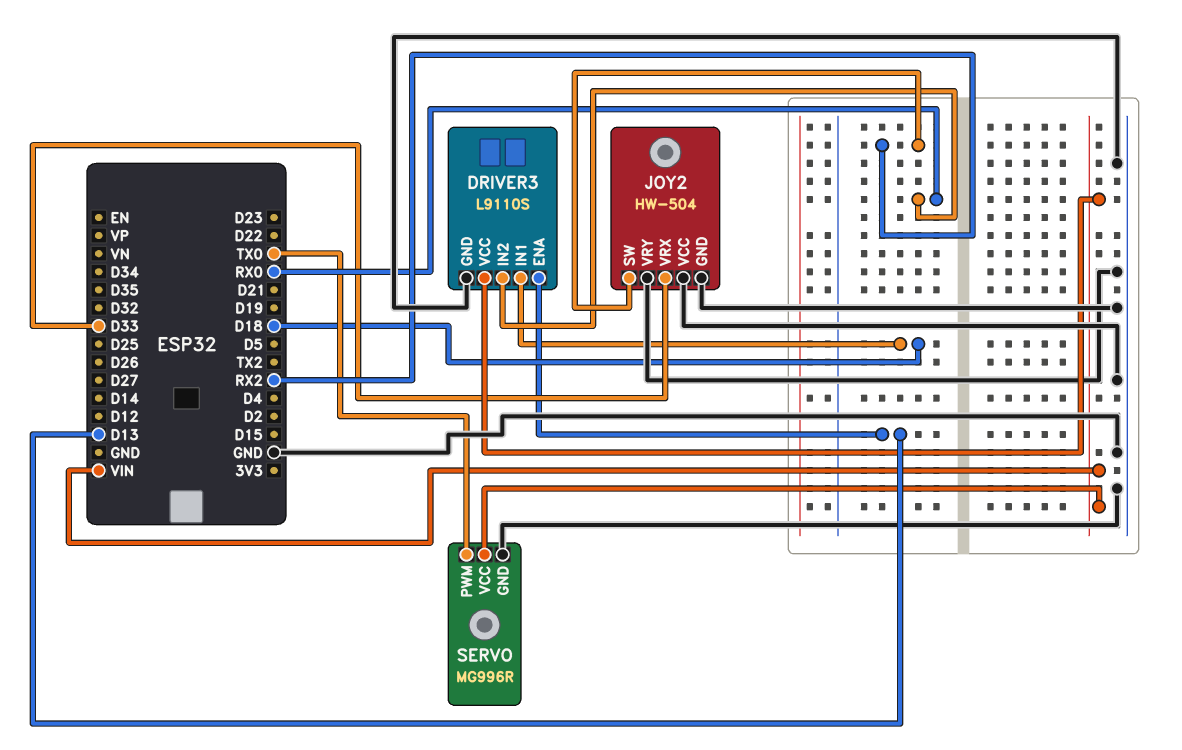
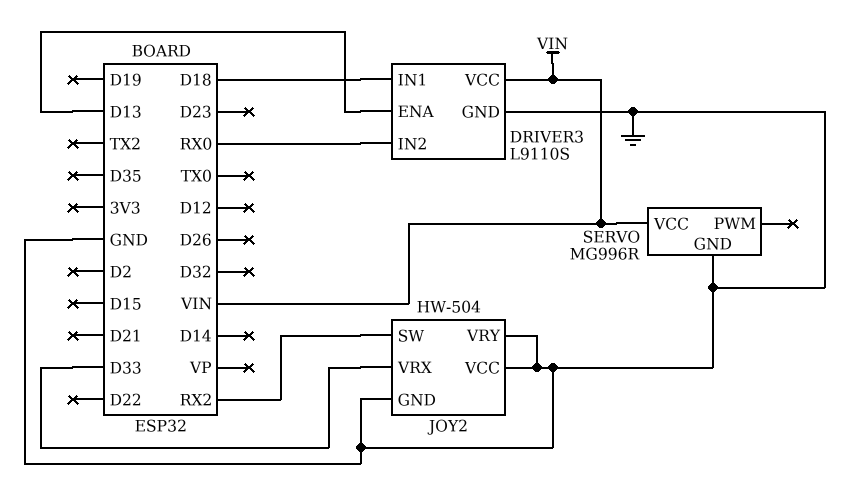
SERVO pin PWM: TX0 -> none

